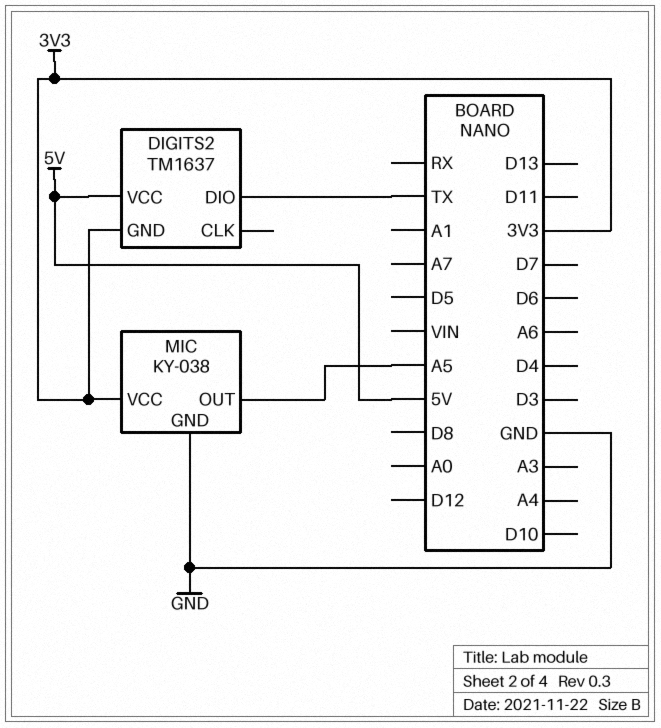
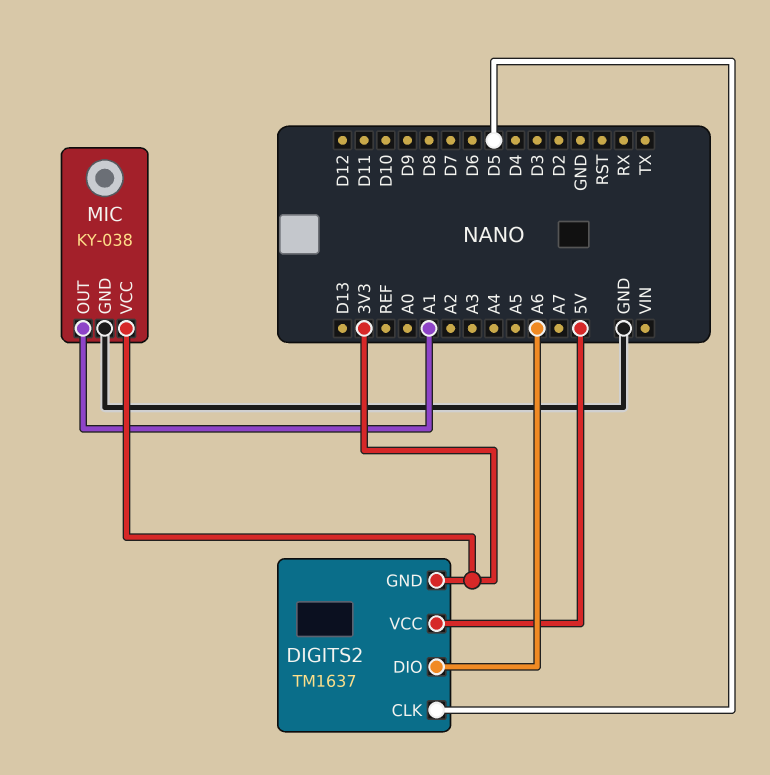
DIGITS2 pin CLK: none -> D5
DIGITS2 pin DIO: TX -> A6
MIC pin OUT: A5 -> A1

